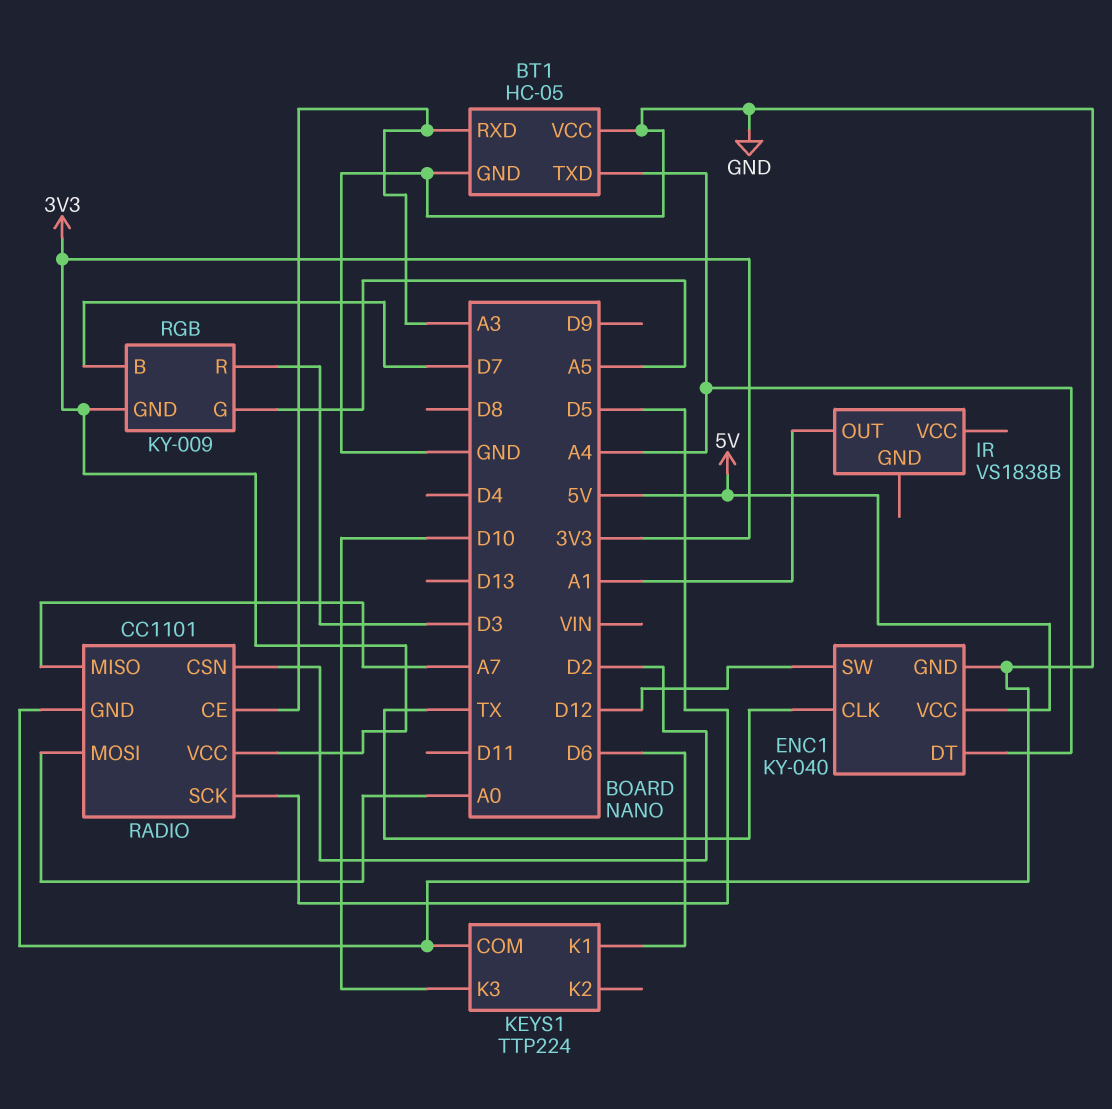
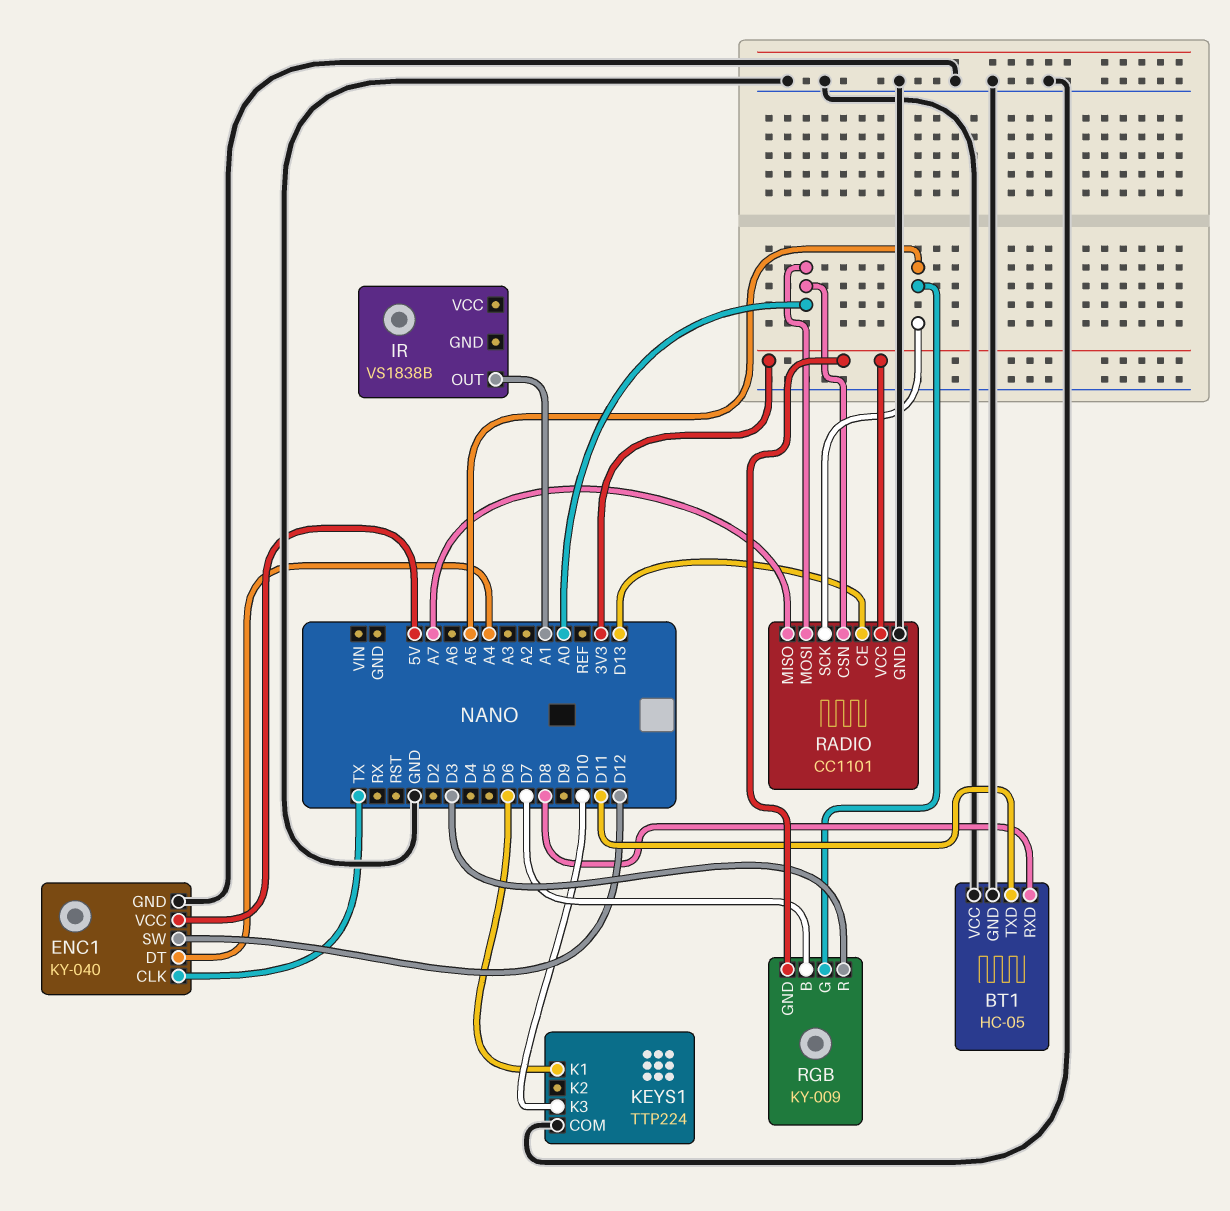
BT1 pin RXD: A3 -> D8
BT1 pin TXD: A4 -> D11
RADIO pin CE: A3 -> D13
RADIO pin CSN: D2 -> A0
RADIO pin SCK: D5 -> A5

